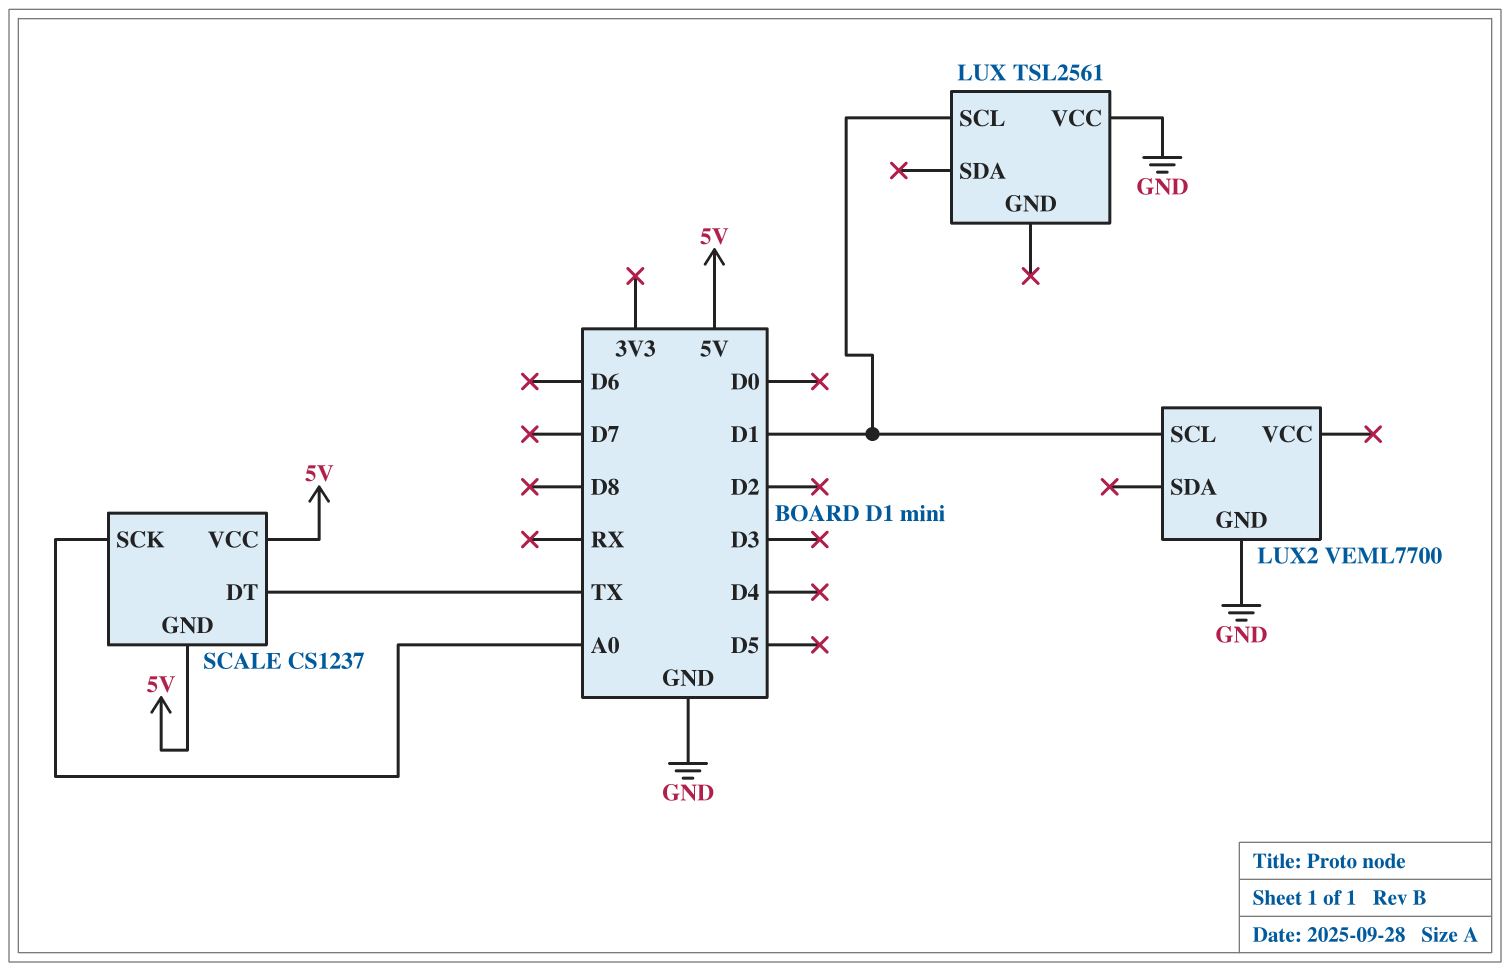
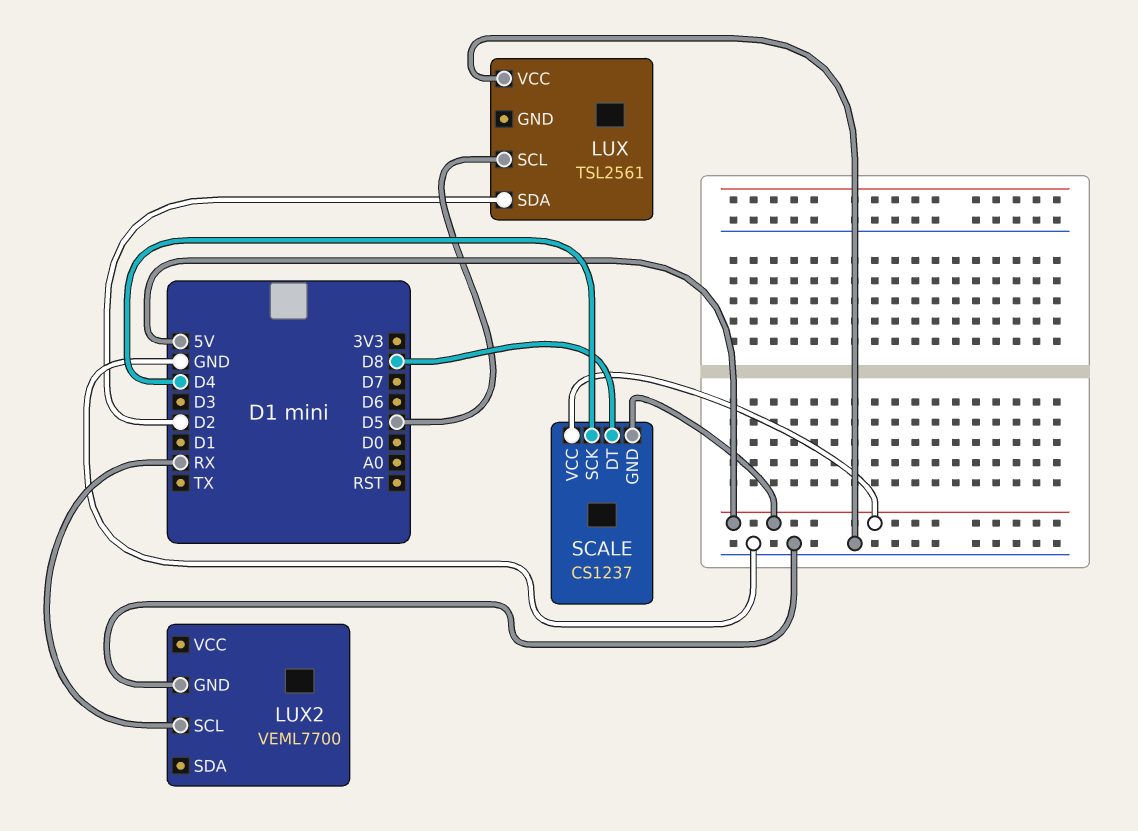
LUX pin SCL: D1 -> D5
LUX pin SDA: none -> D2
LUX2 pin SCL: D1 -> RX
SCALE pin DT: TX -> D8
SCALE pin SCK: A0 -> D4

